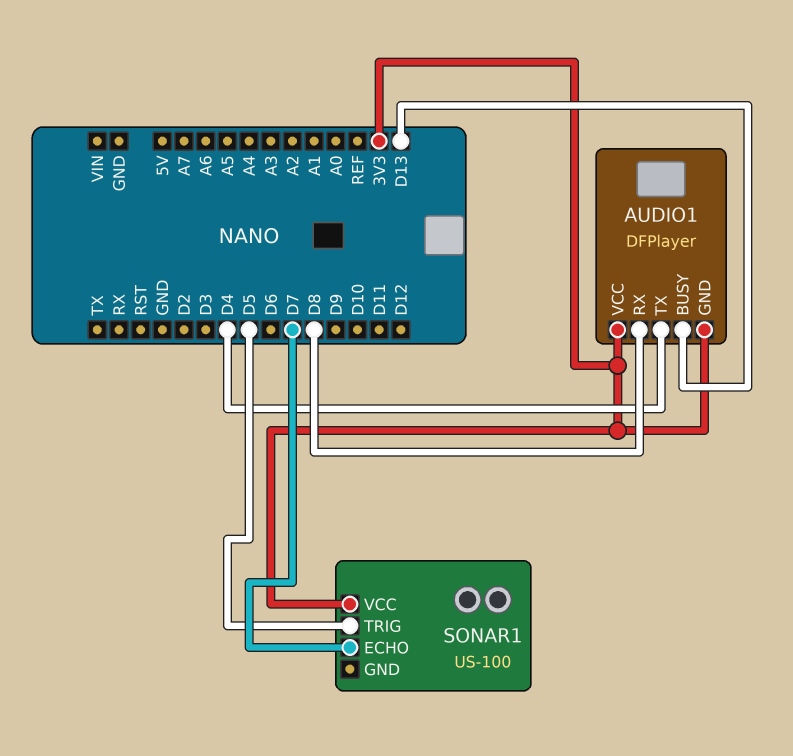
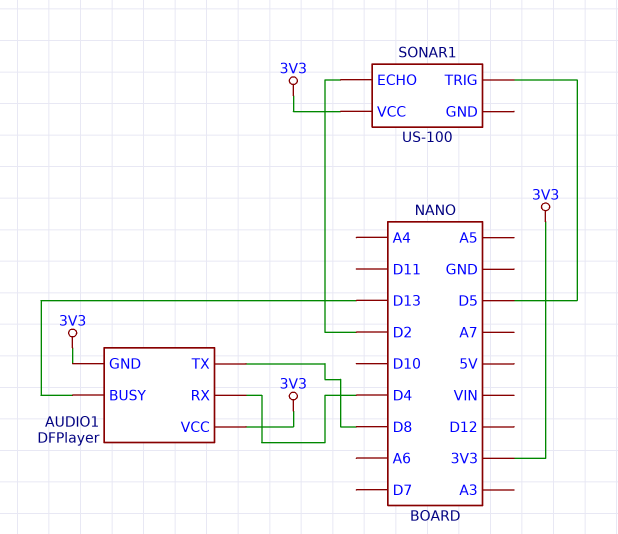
AUDIO1 pin RX: D8 -> D4
AUDIO1 pin TX: D4 -> D8
SONAR1 pin ECHO: D7 -> D2

